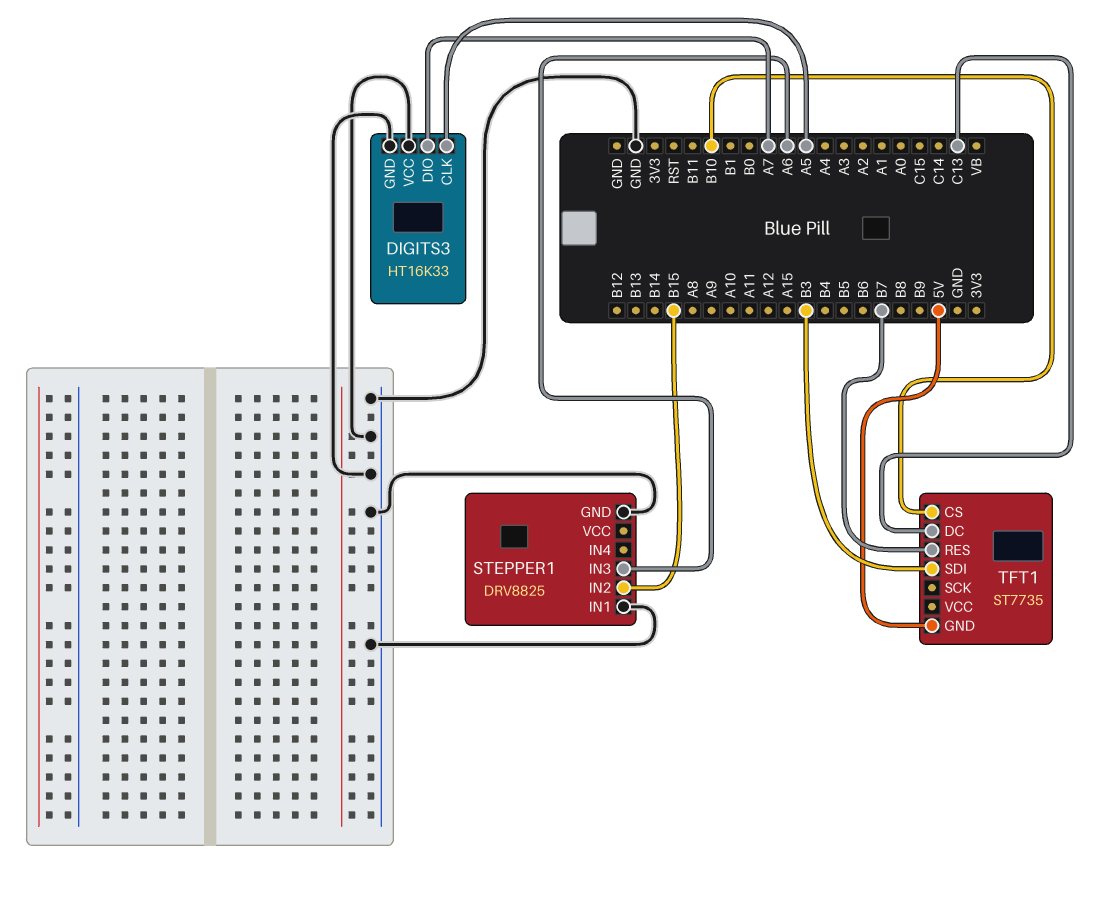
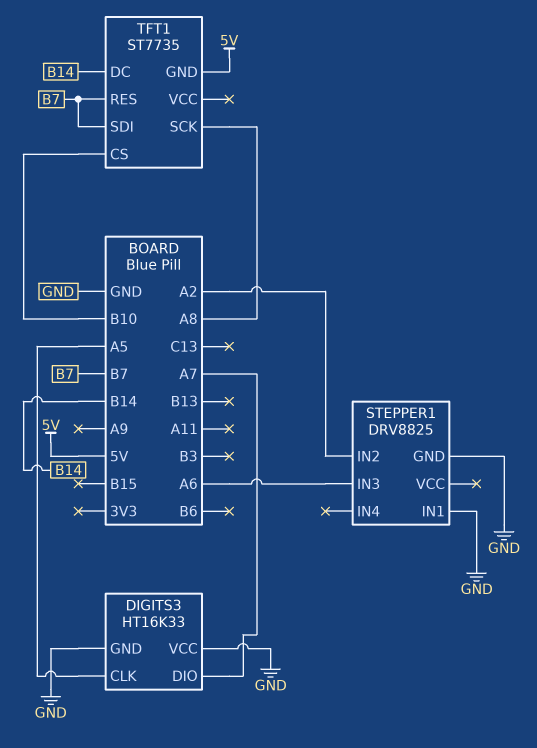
STEPPER1 pin IN2: B15 -> A2
TFT1 pin DC: C13 -> B14
TFT1 pin SCK: none -> A8
TFT1 pin SDI: B3 -> B7

